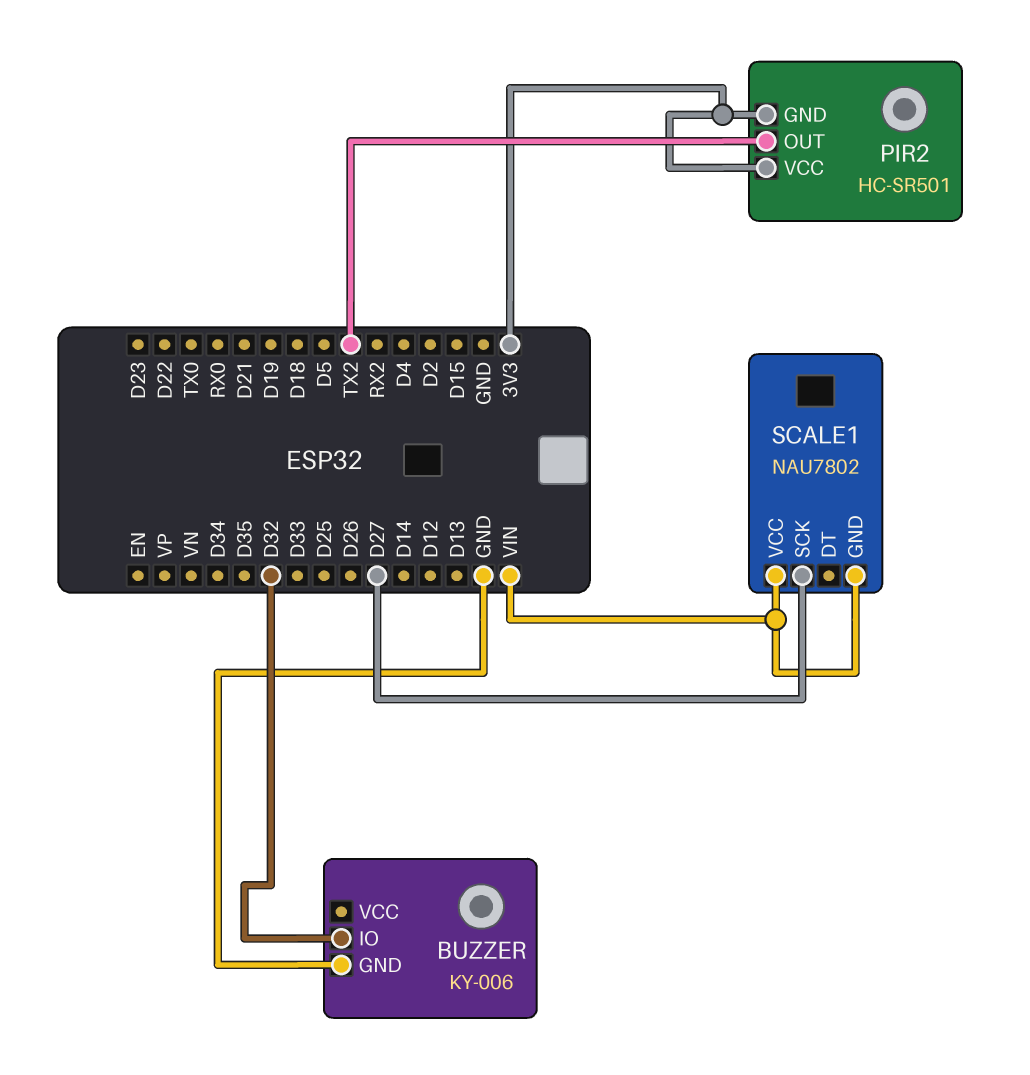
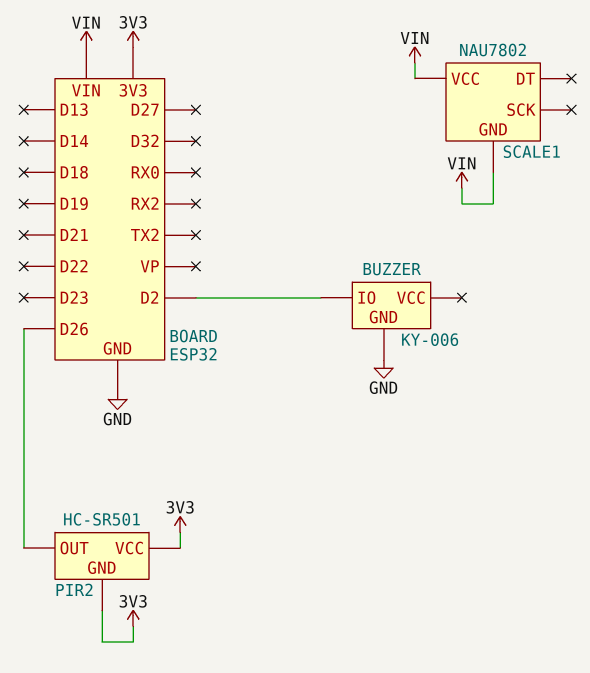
BUZZER pin IO: D32 -> D2
PIR2 pin OUT: TX2 -> D26
SCALE1 pin SCK: D27 -> none

